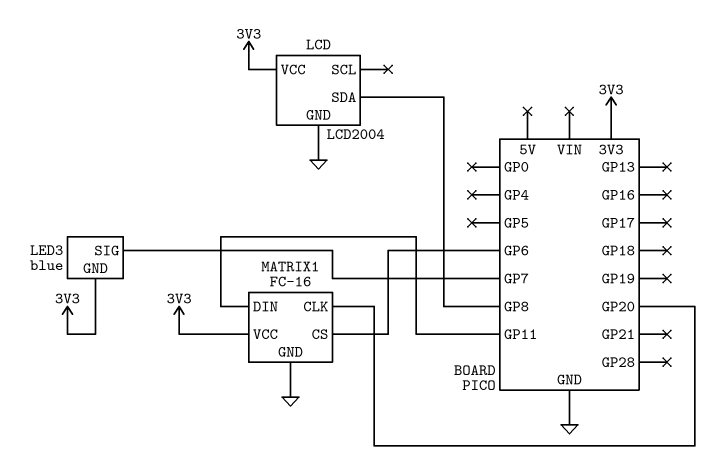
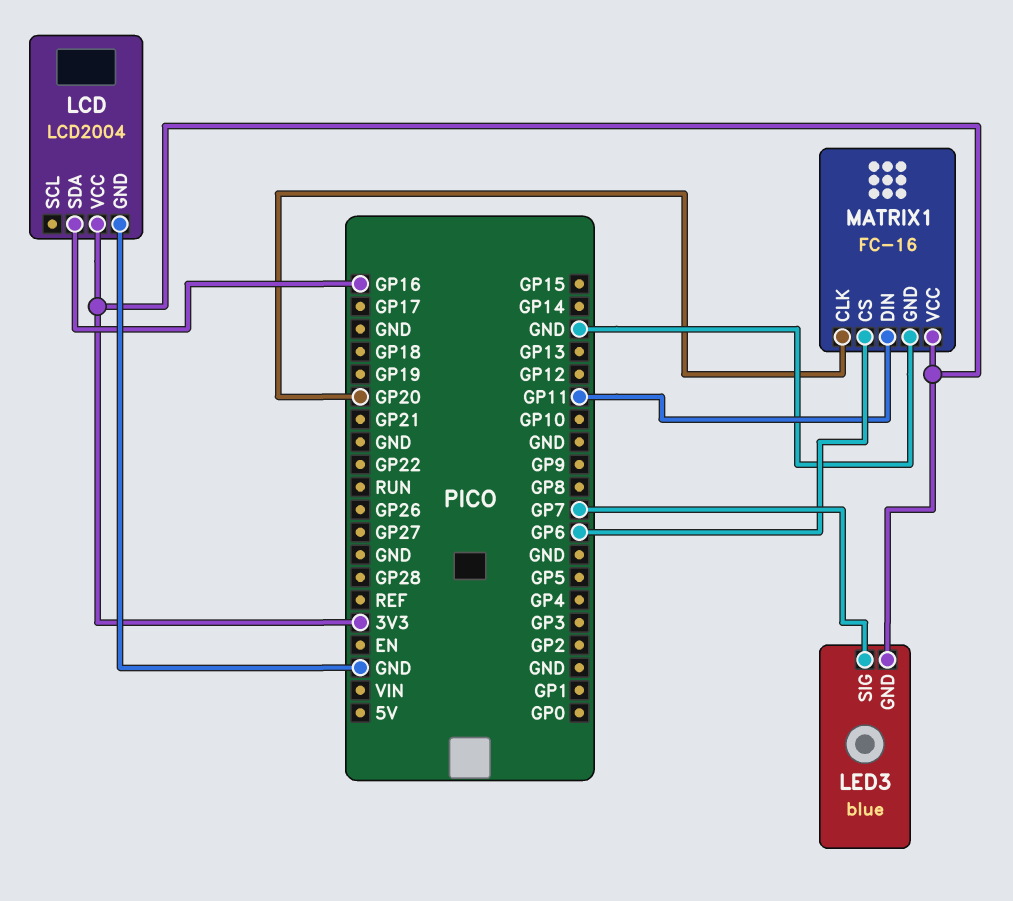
LCD pin SDA: GP8 -> GP16

